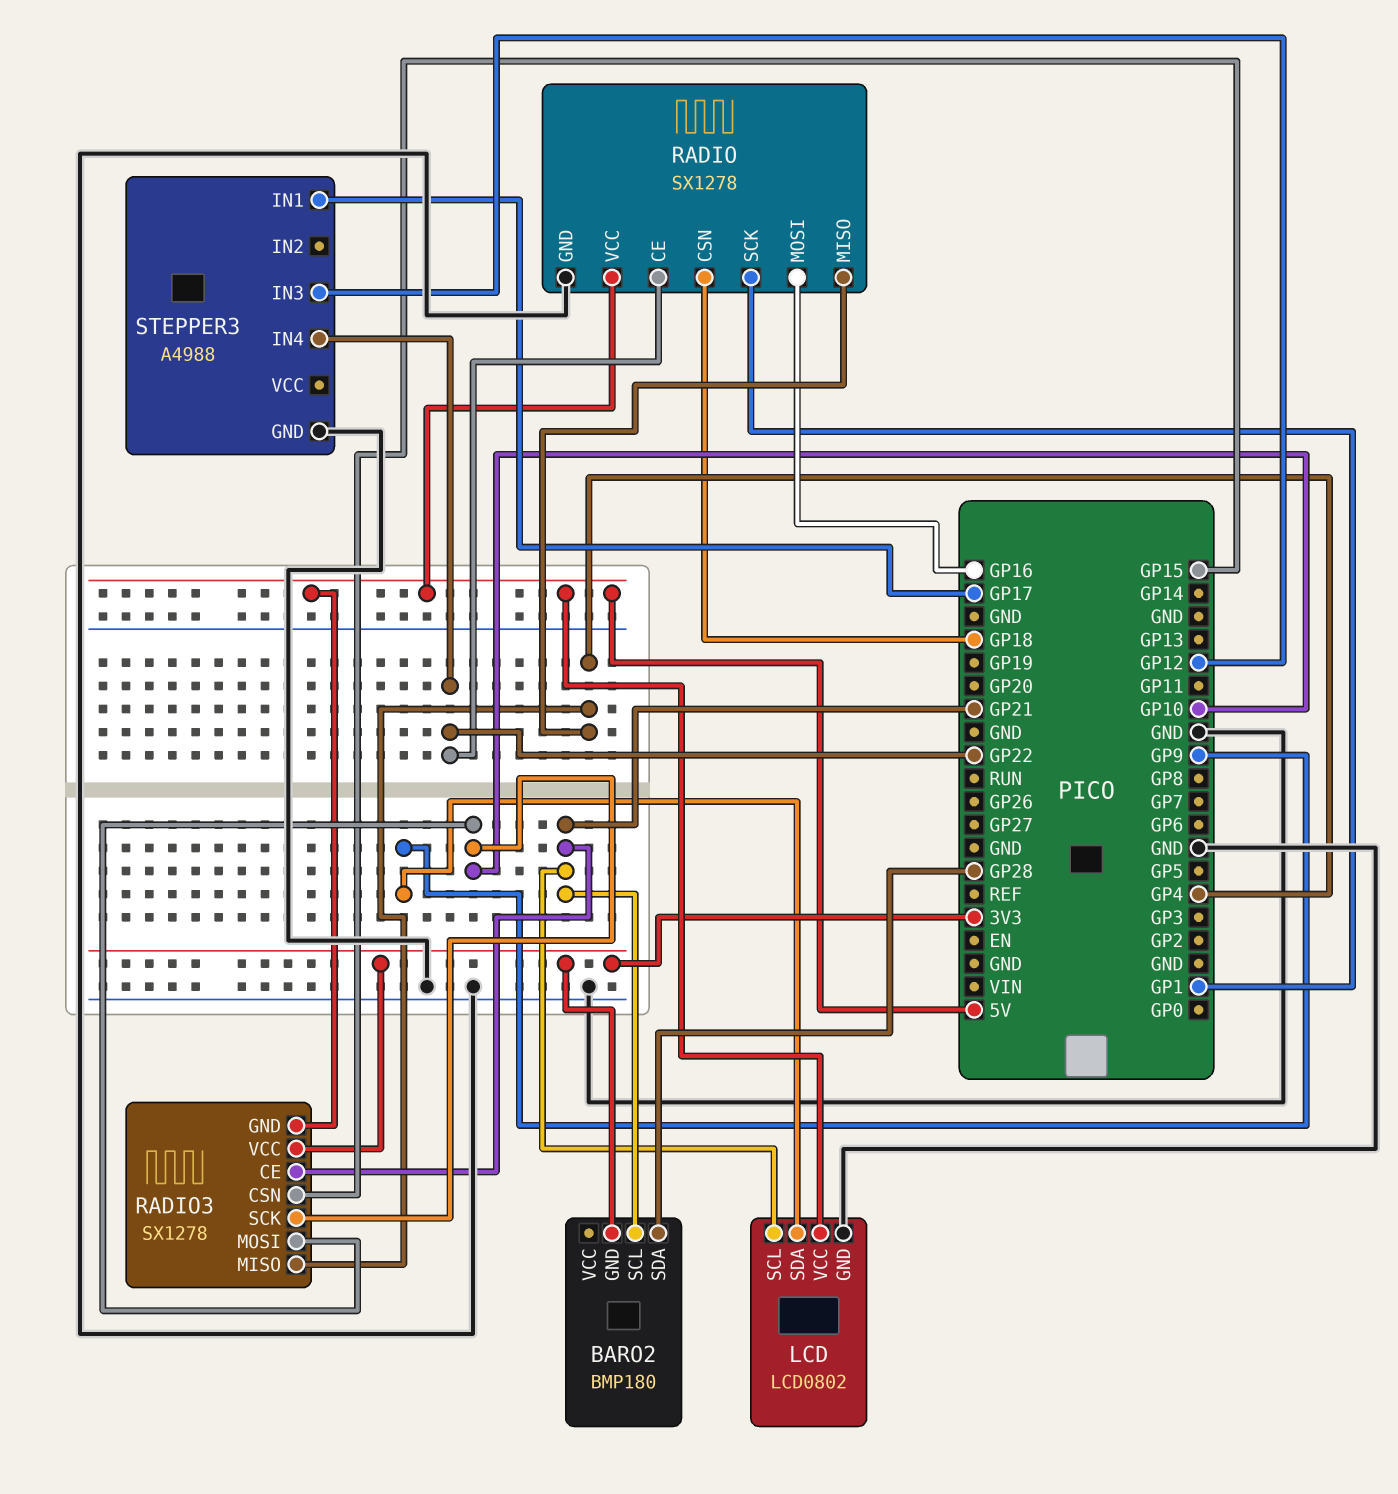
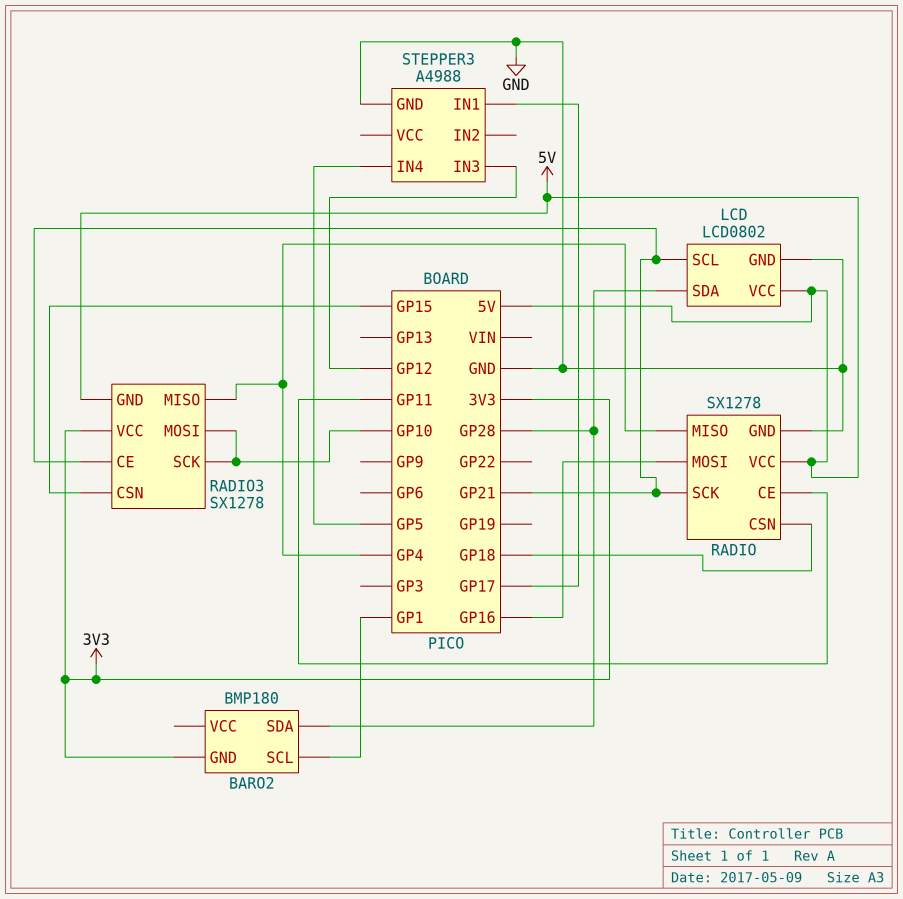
BARO2 pin SCL: GP21 -> GP1
LCD pin SDA: GP9 -> GP28
RADIO pin CE: GP22 -> GP11
RADIO pin SCK: GP1 -> GP21
STEPPER3 pin IN4: GP22 -> GP5

